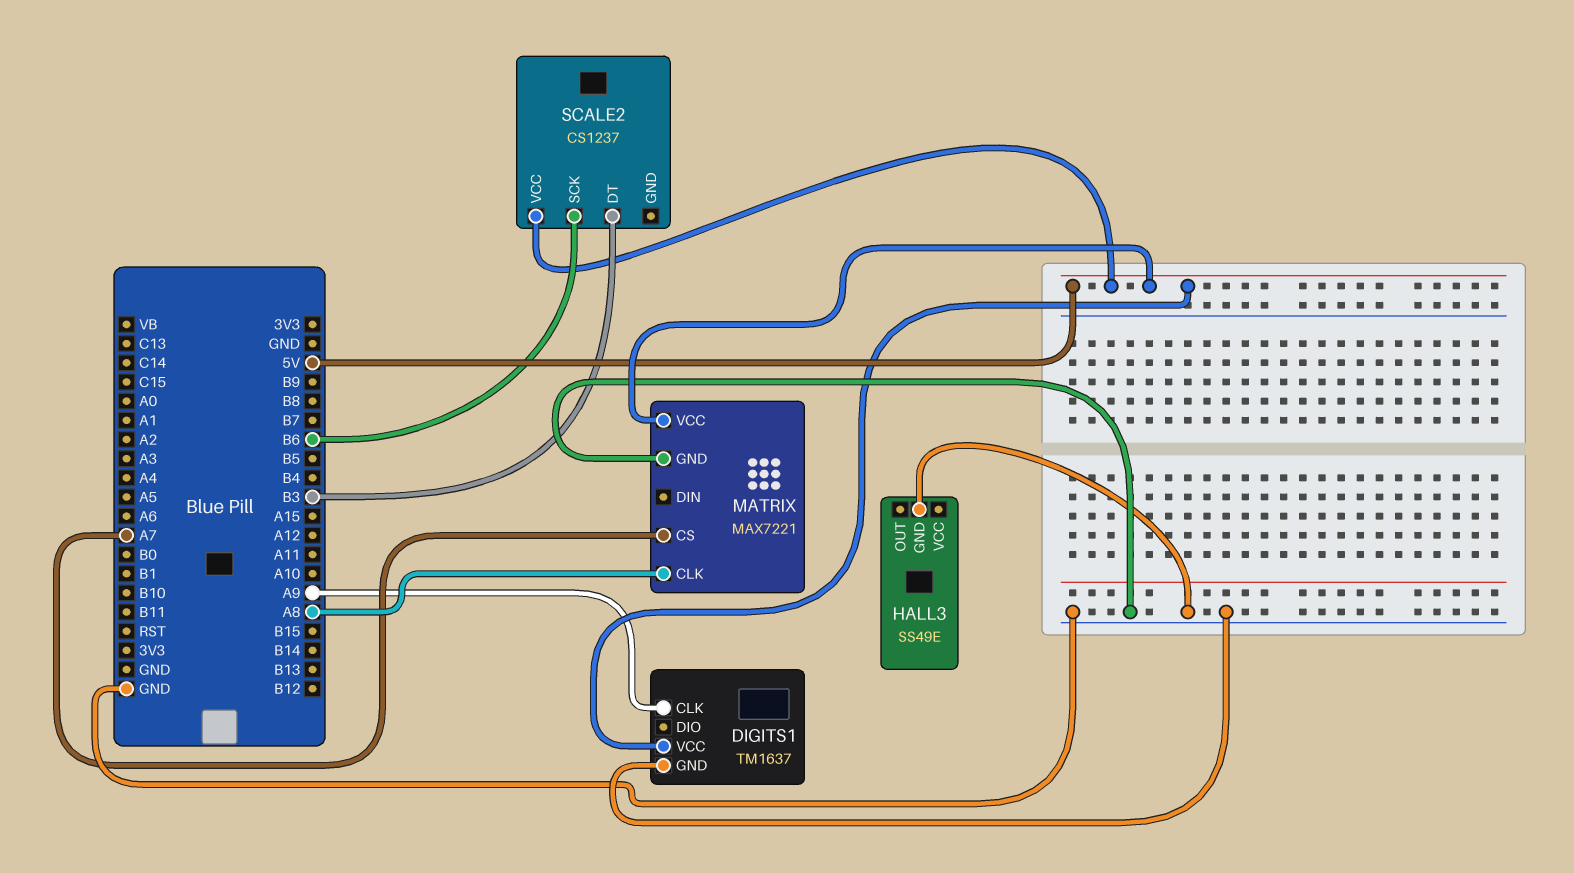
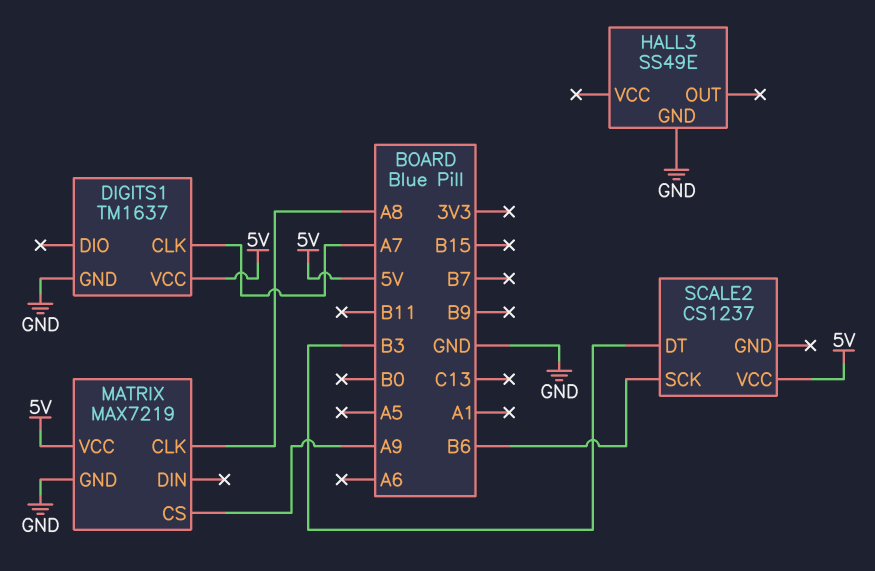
DIGITS1 pin CLK: A9 -> A7
MATRIX: MAX7221 -> MAX7219
MATRIX pin CS: A7 -> A9

